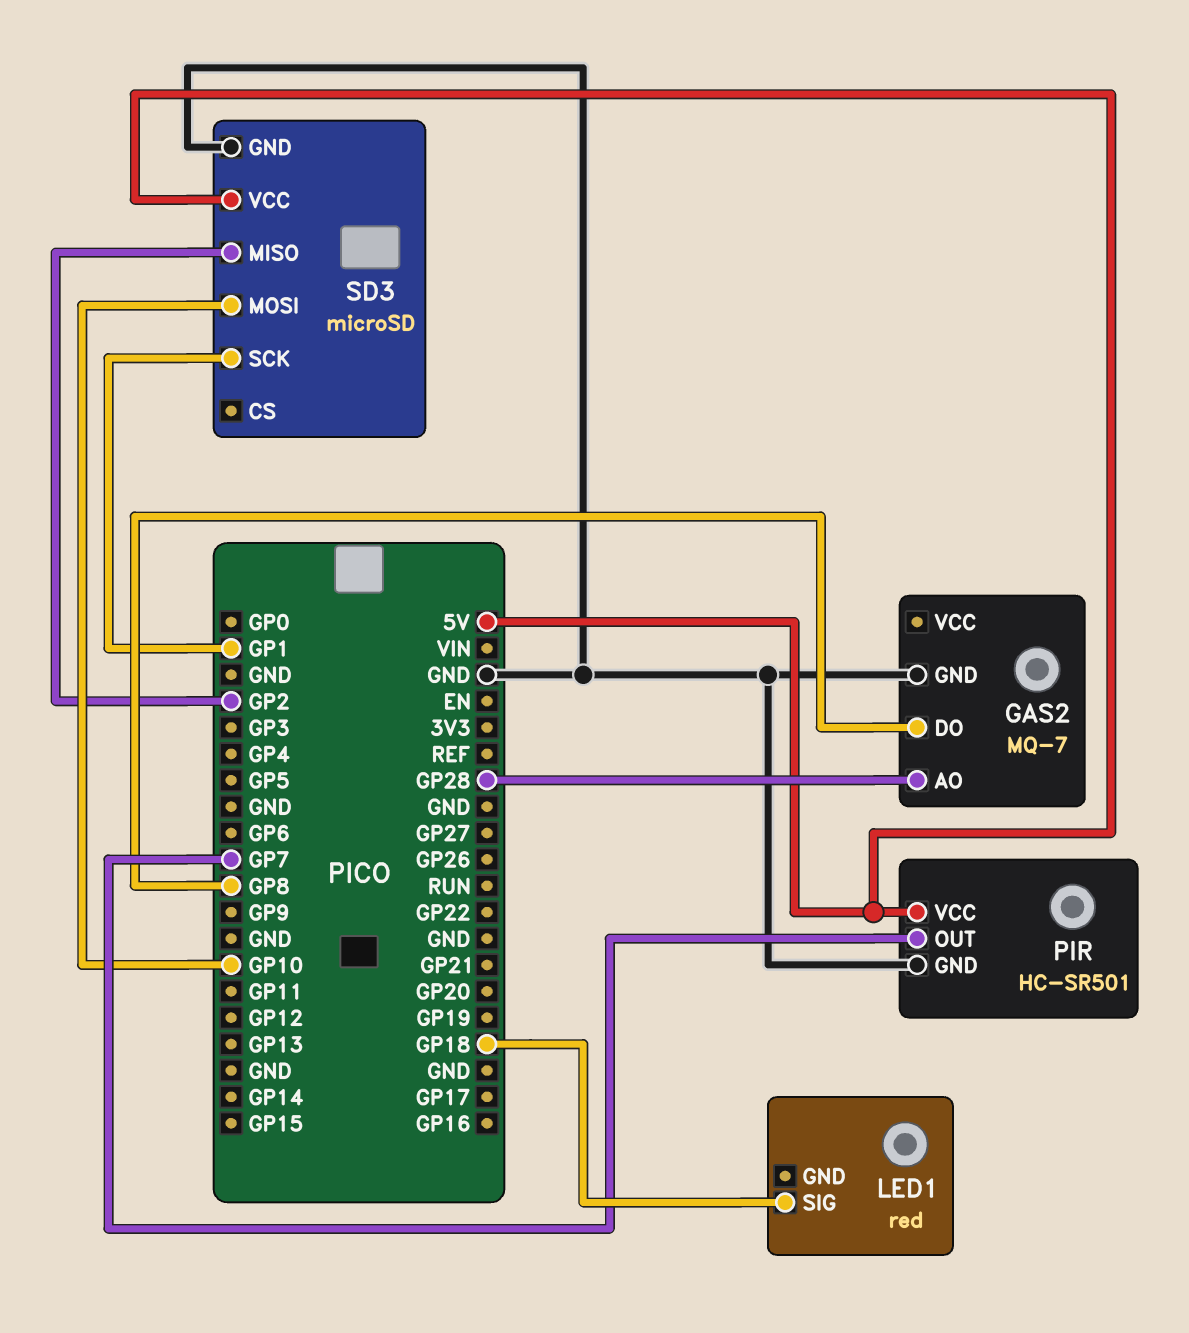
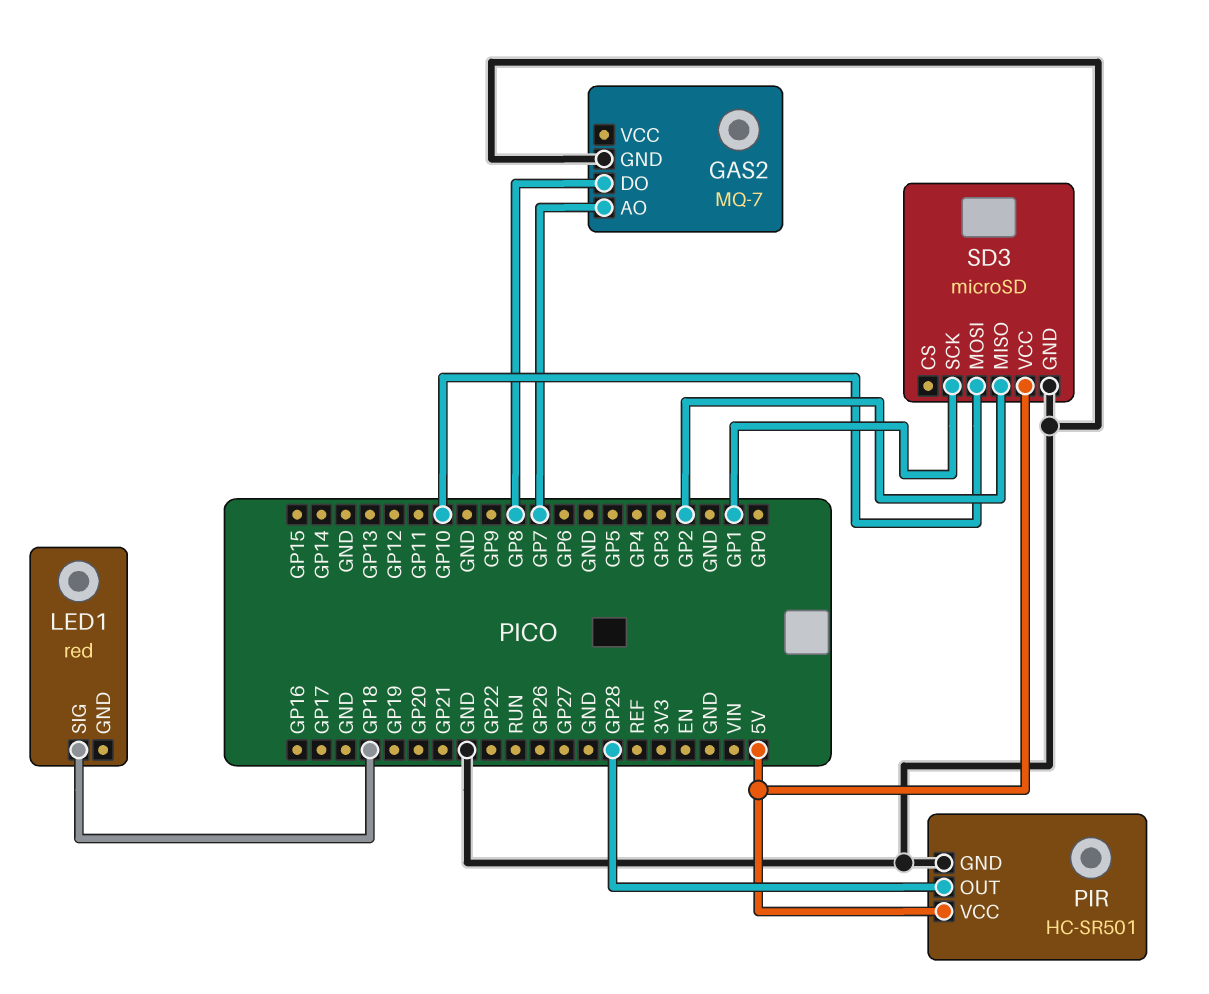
GAS2 pin AO: GP28 -> GP7
PIR pin OUT: GP7 -> GP28

